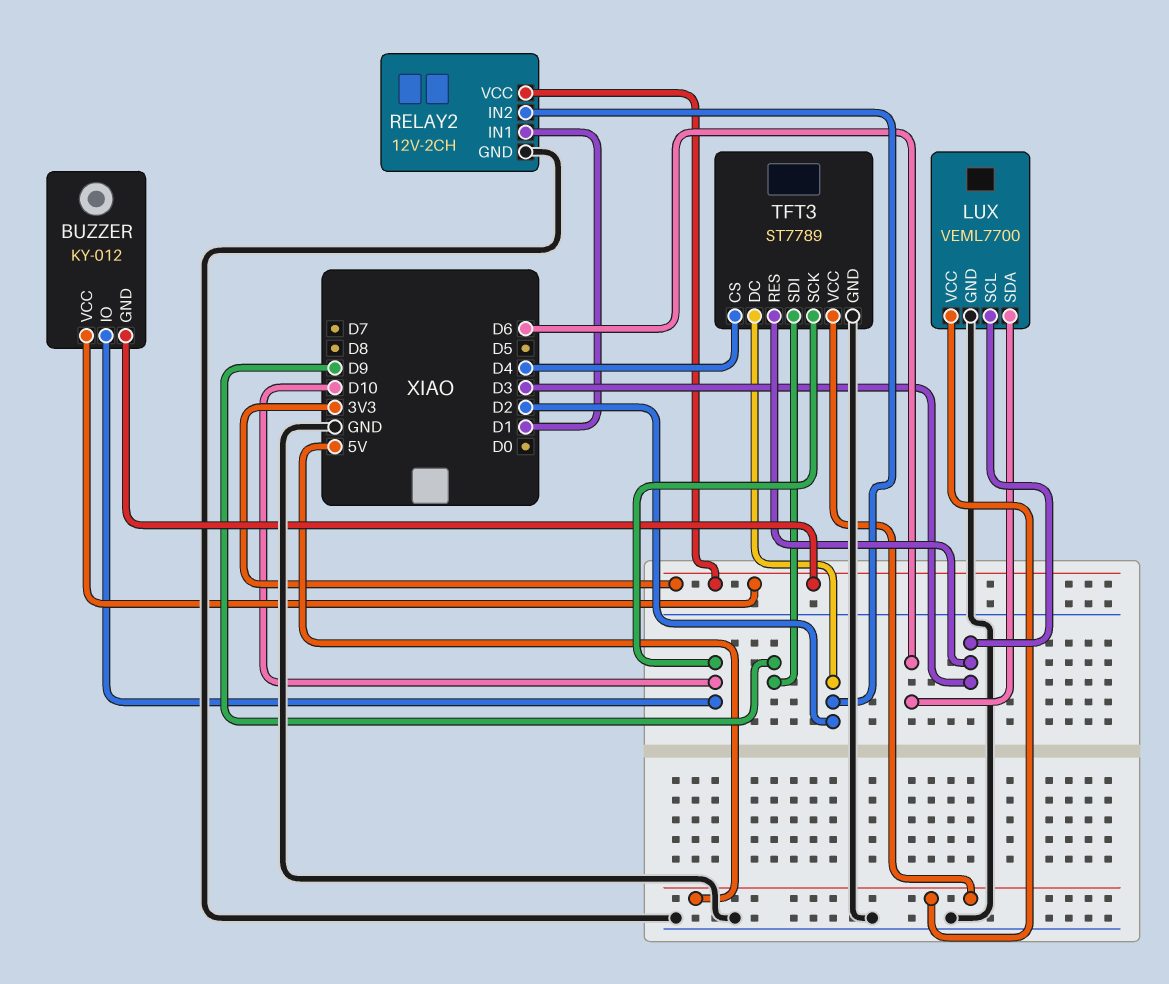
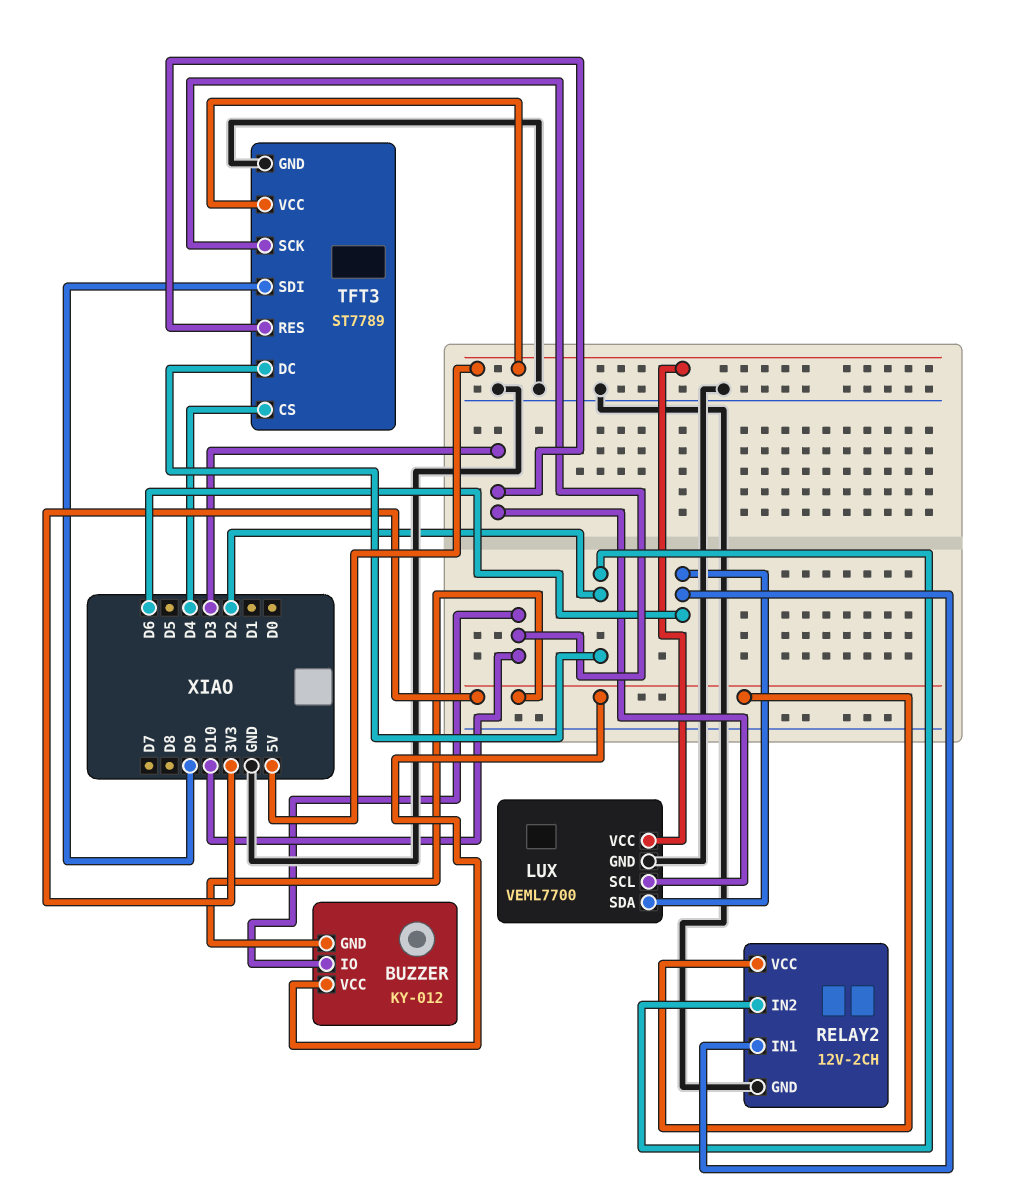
RELAY2 pin IN1: D1 -> D6

